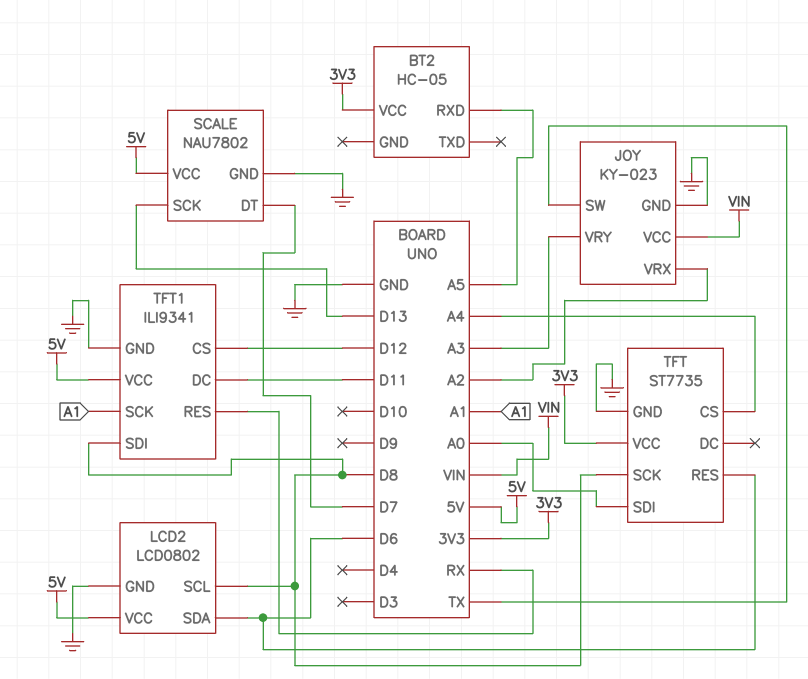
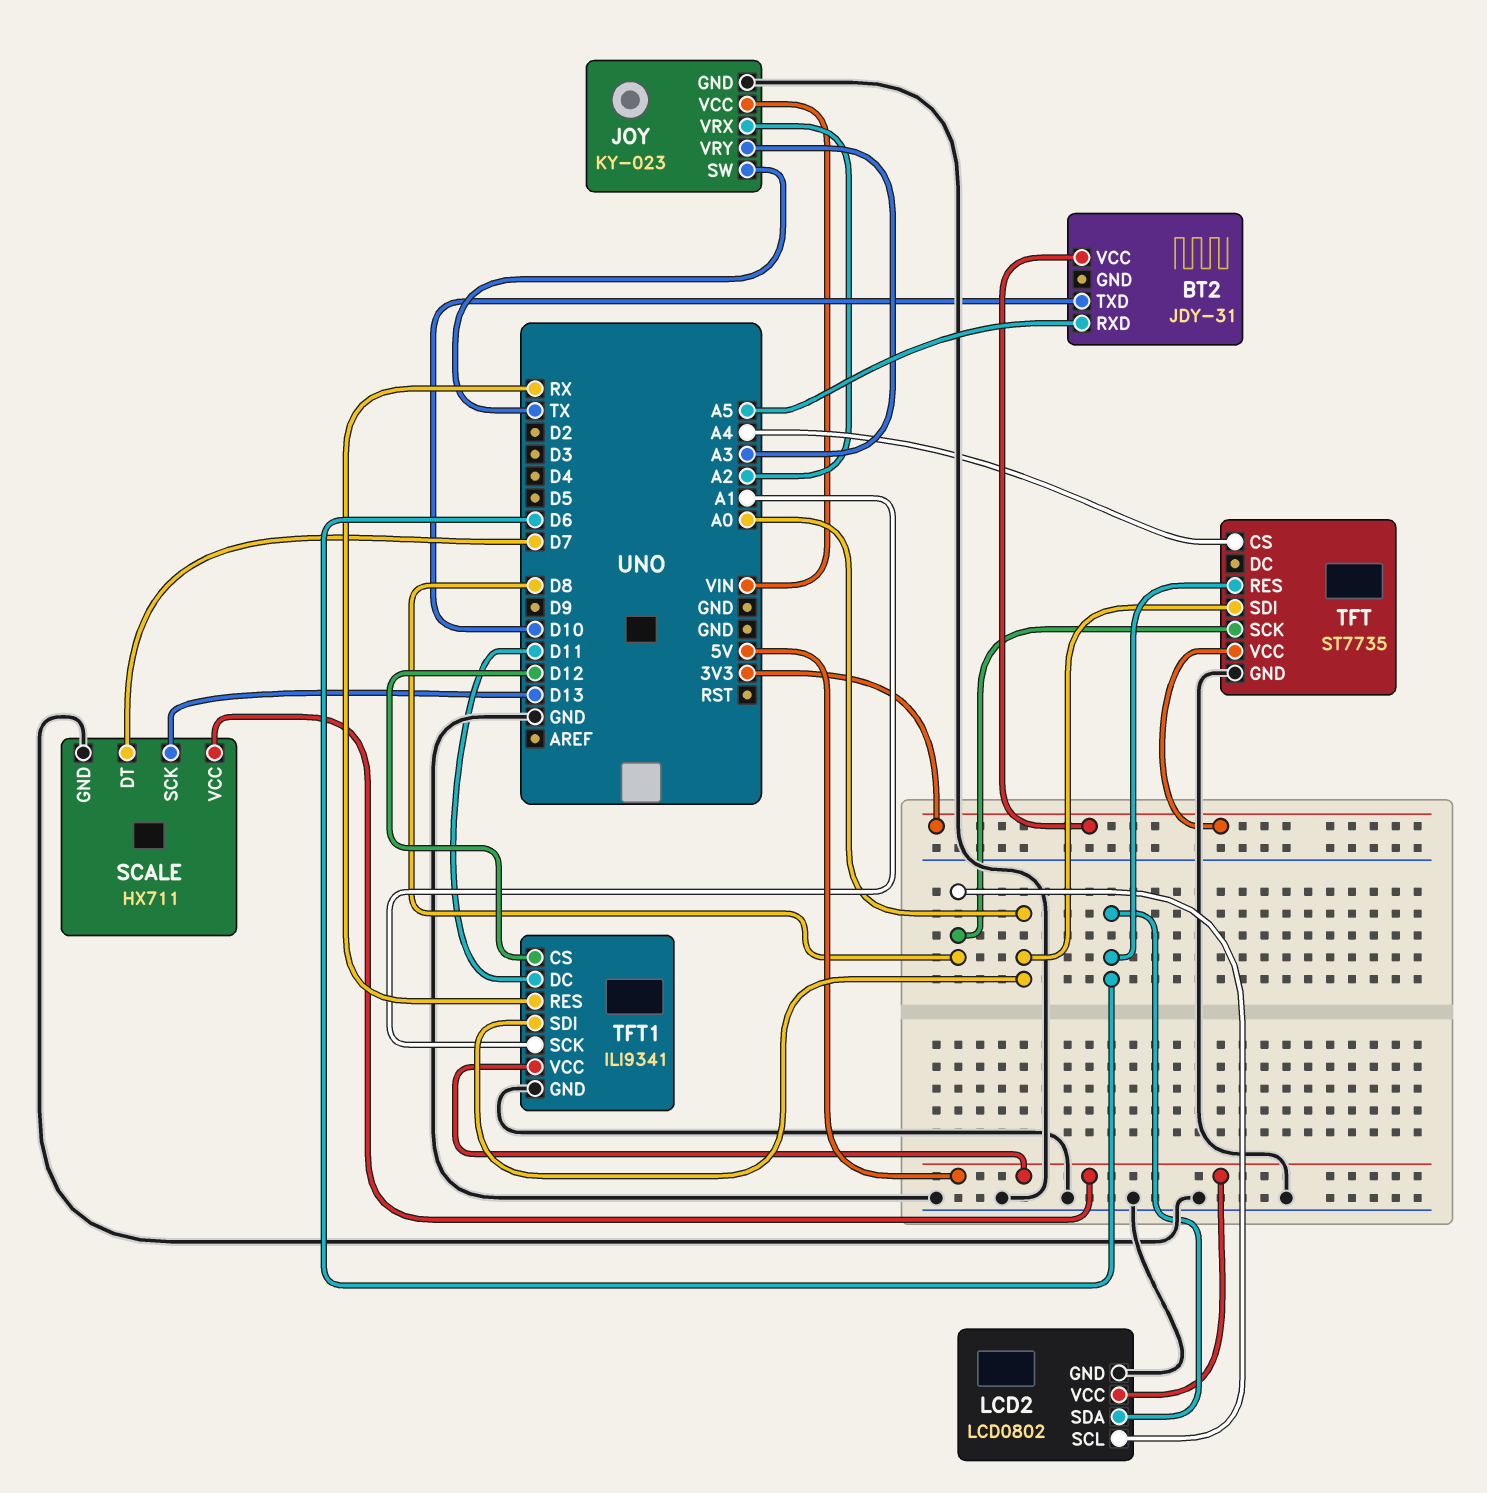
BT2: HC-05 -> JDY-31
BT2 pin TXD: none -> D10
SCALE: NAU7802 -> HX711
TFT1 pin SDI: D8 -> A0

